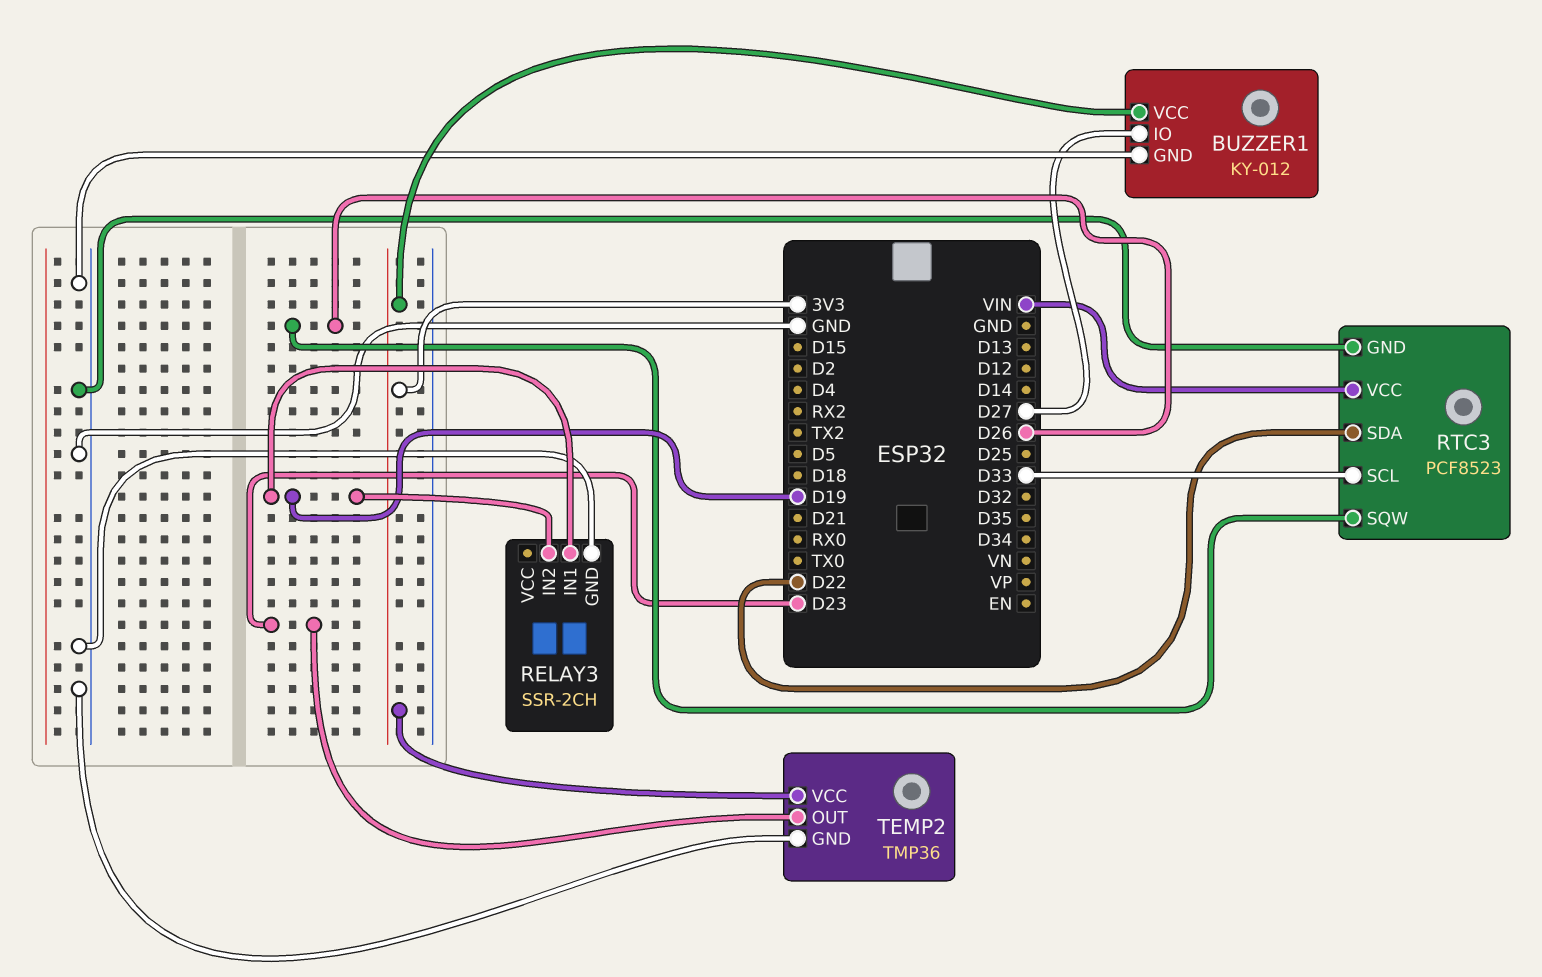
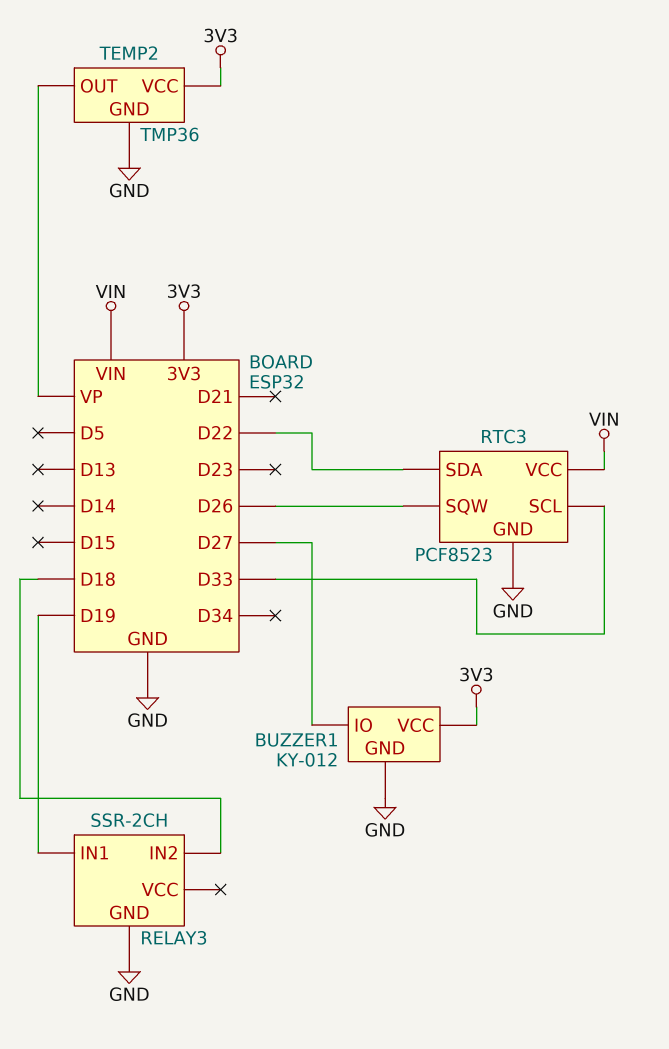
RELAY3 pin IN2: D19 -> D18
TEMP2 pin OUT: D23 -> VP

